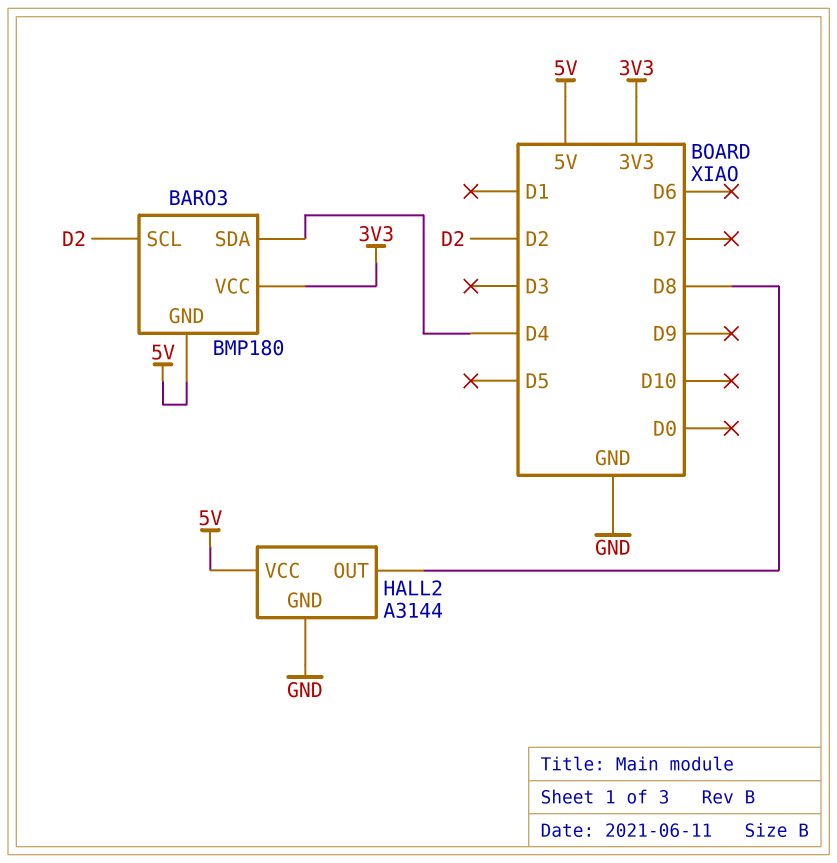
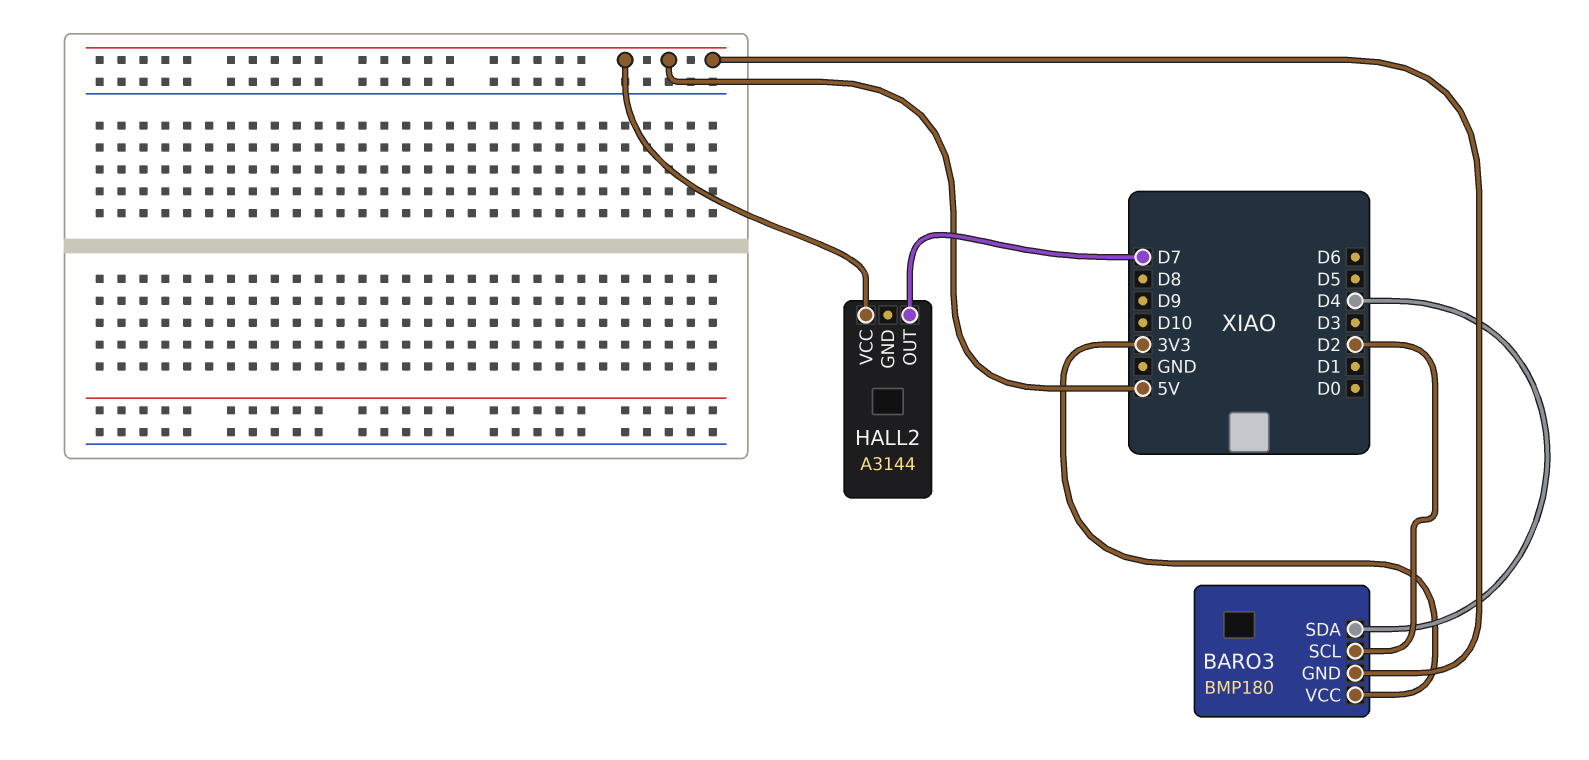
HALL2 pin GND: GND -> none
HALL2 pin OUT: D8 -> D7

